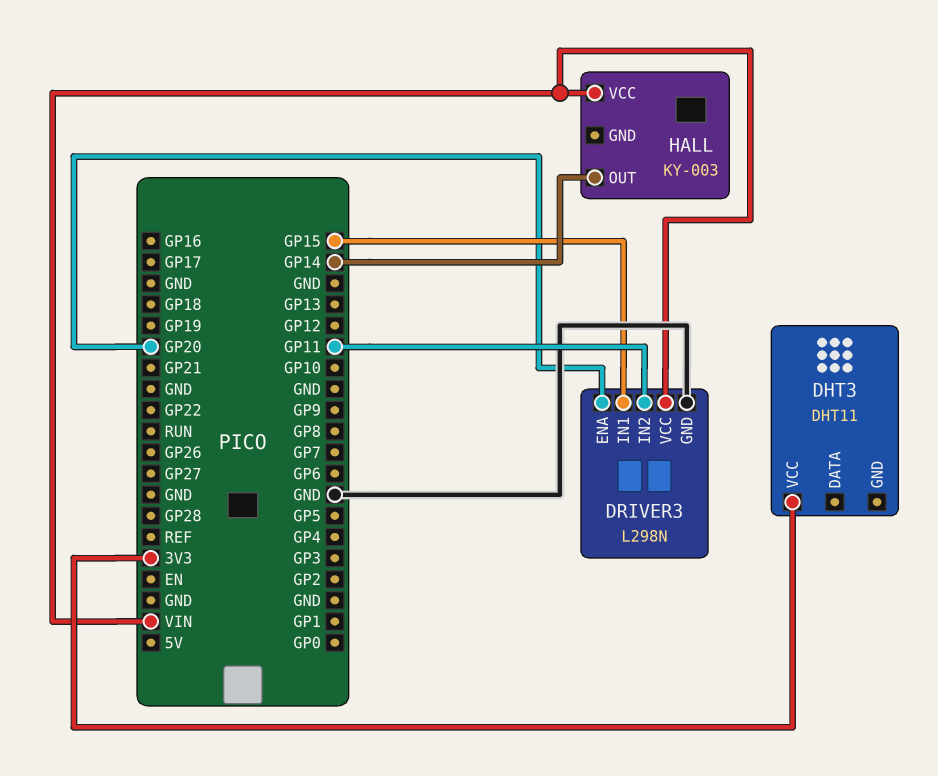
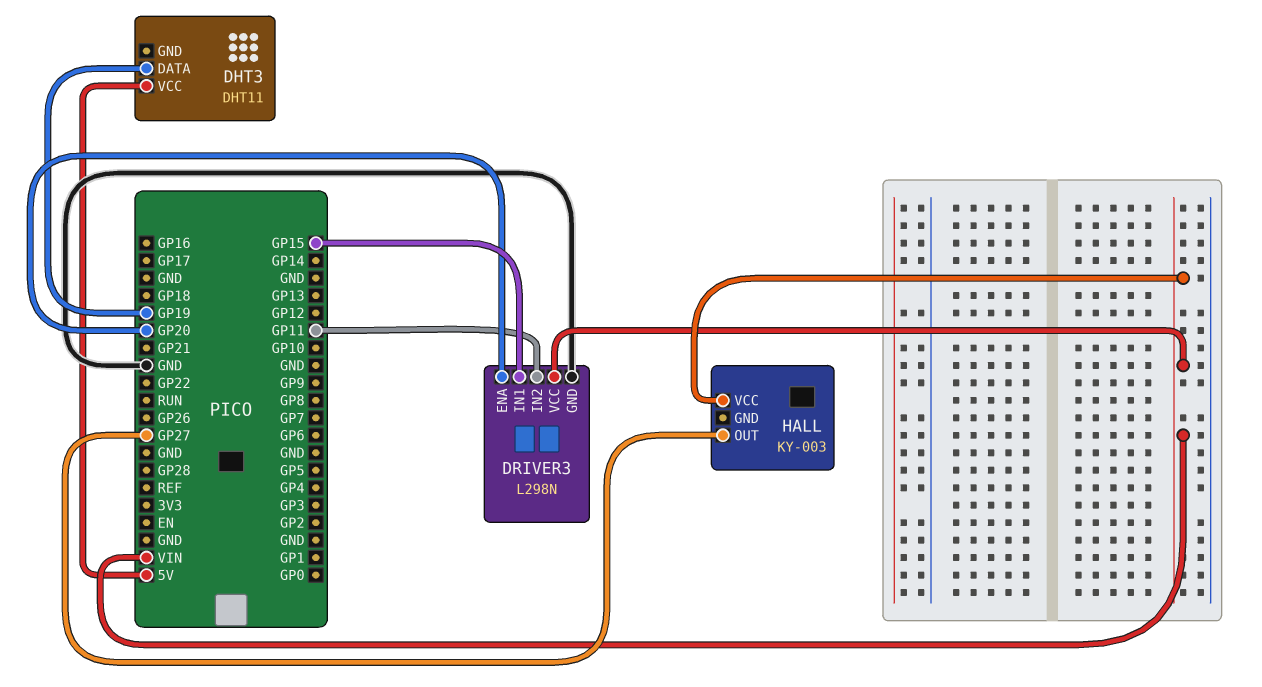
DHT3 pin DATA: none -> GP19
DHT3 pin VCC: 3V3 -> 5V
HALL pin OUT: GP14 -> GP27

